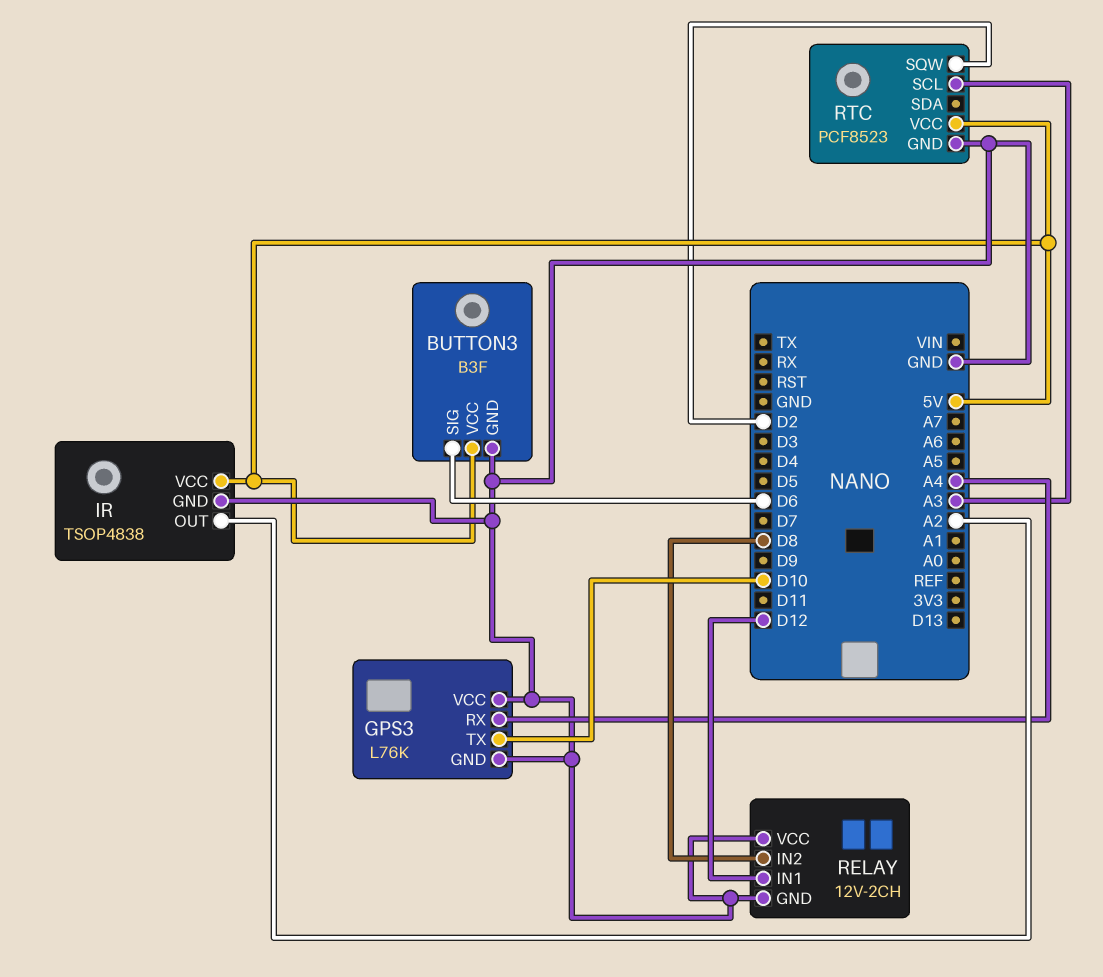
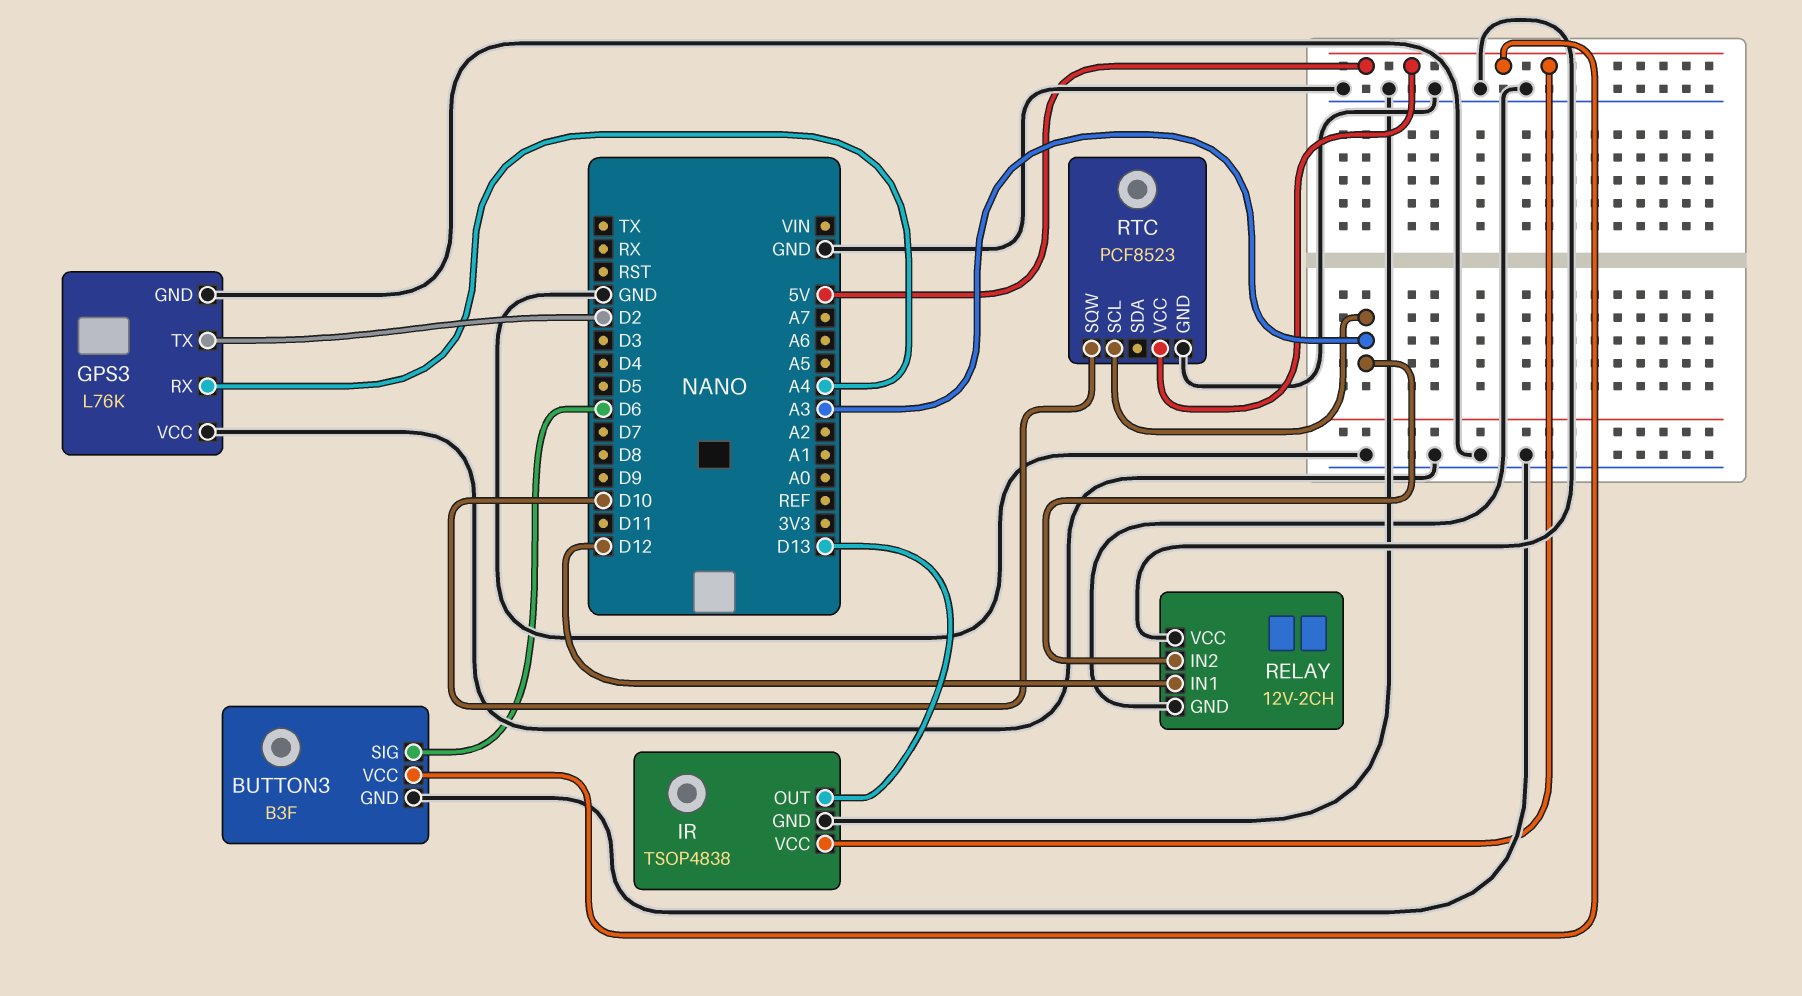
GPS3 pin TX: D10 -> D2
IR pin OUT: A2 -> D13
RELAY pin IN2: D8 -> A3
RTC pin SQW: D2 -> D10

